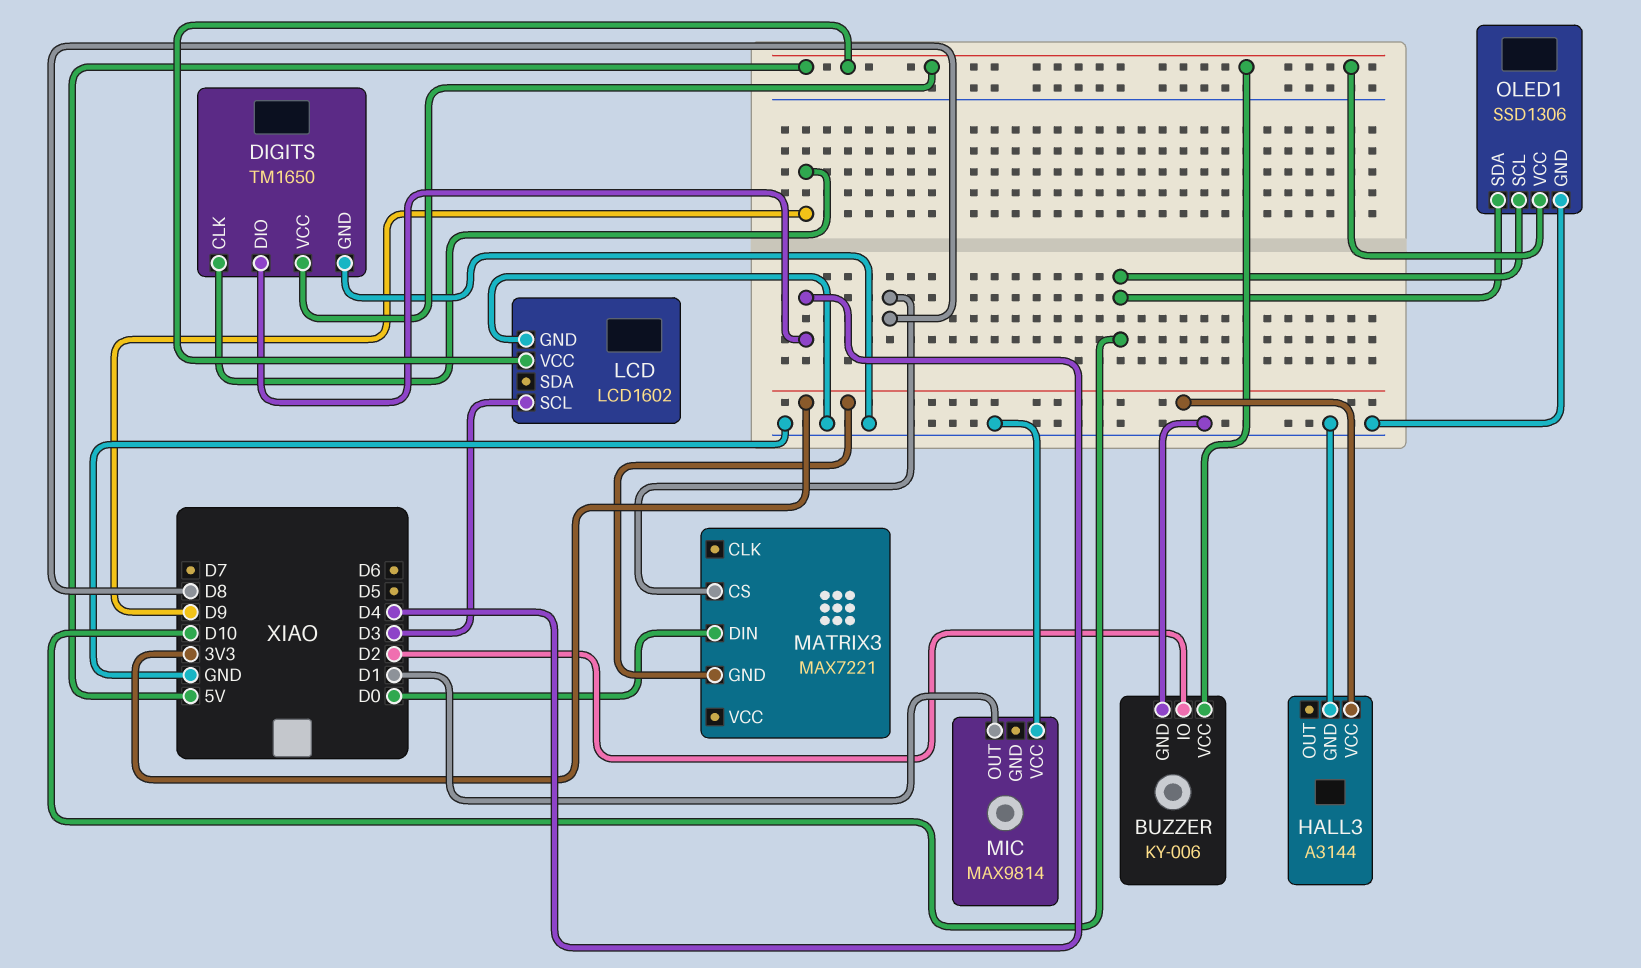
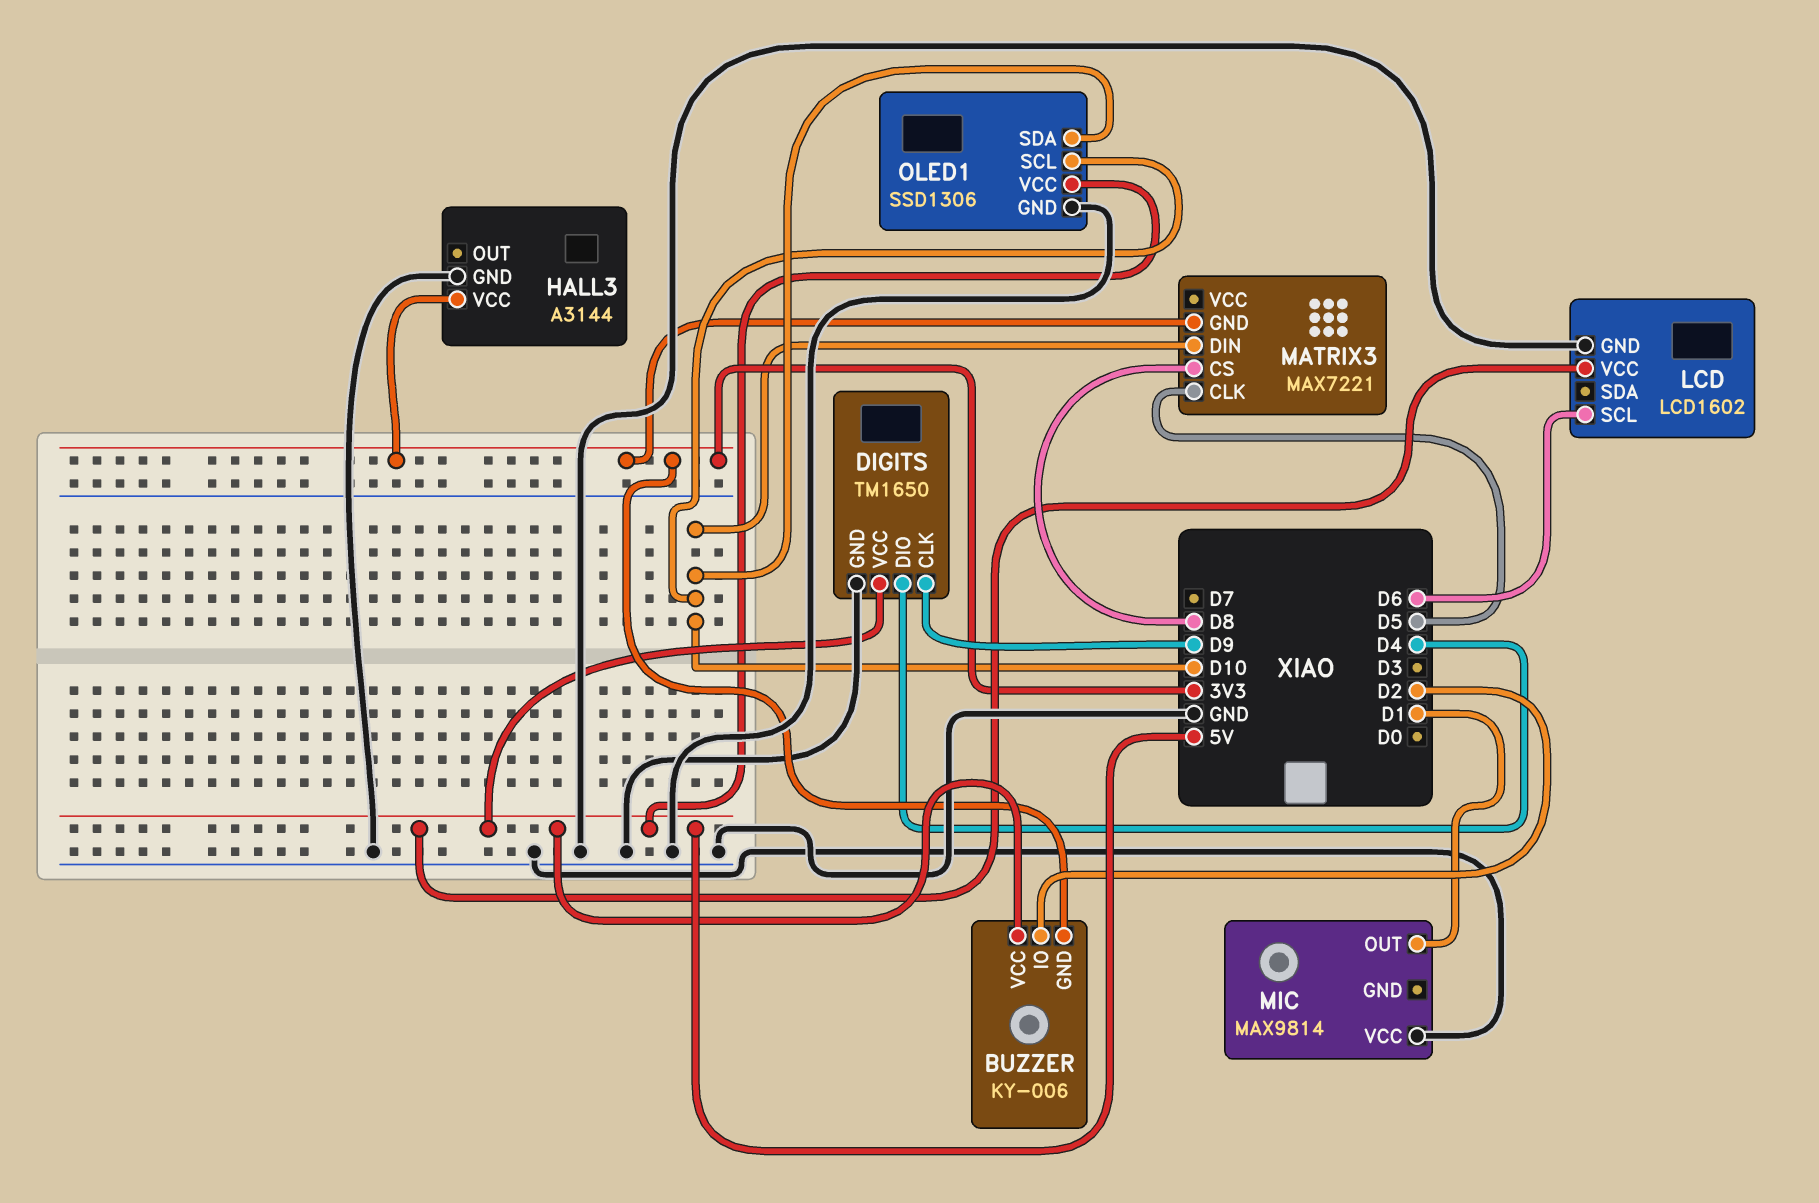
BUZZER pin GND: GND -> 3V3
LCD pin SCL: D3 -> D6
MATRIX3 pin CLK: none -> D5
MATRIX3 pin DIN: D0 -> D10

